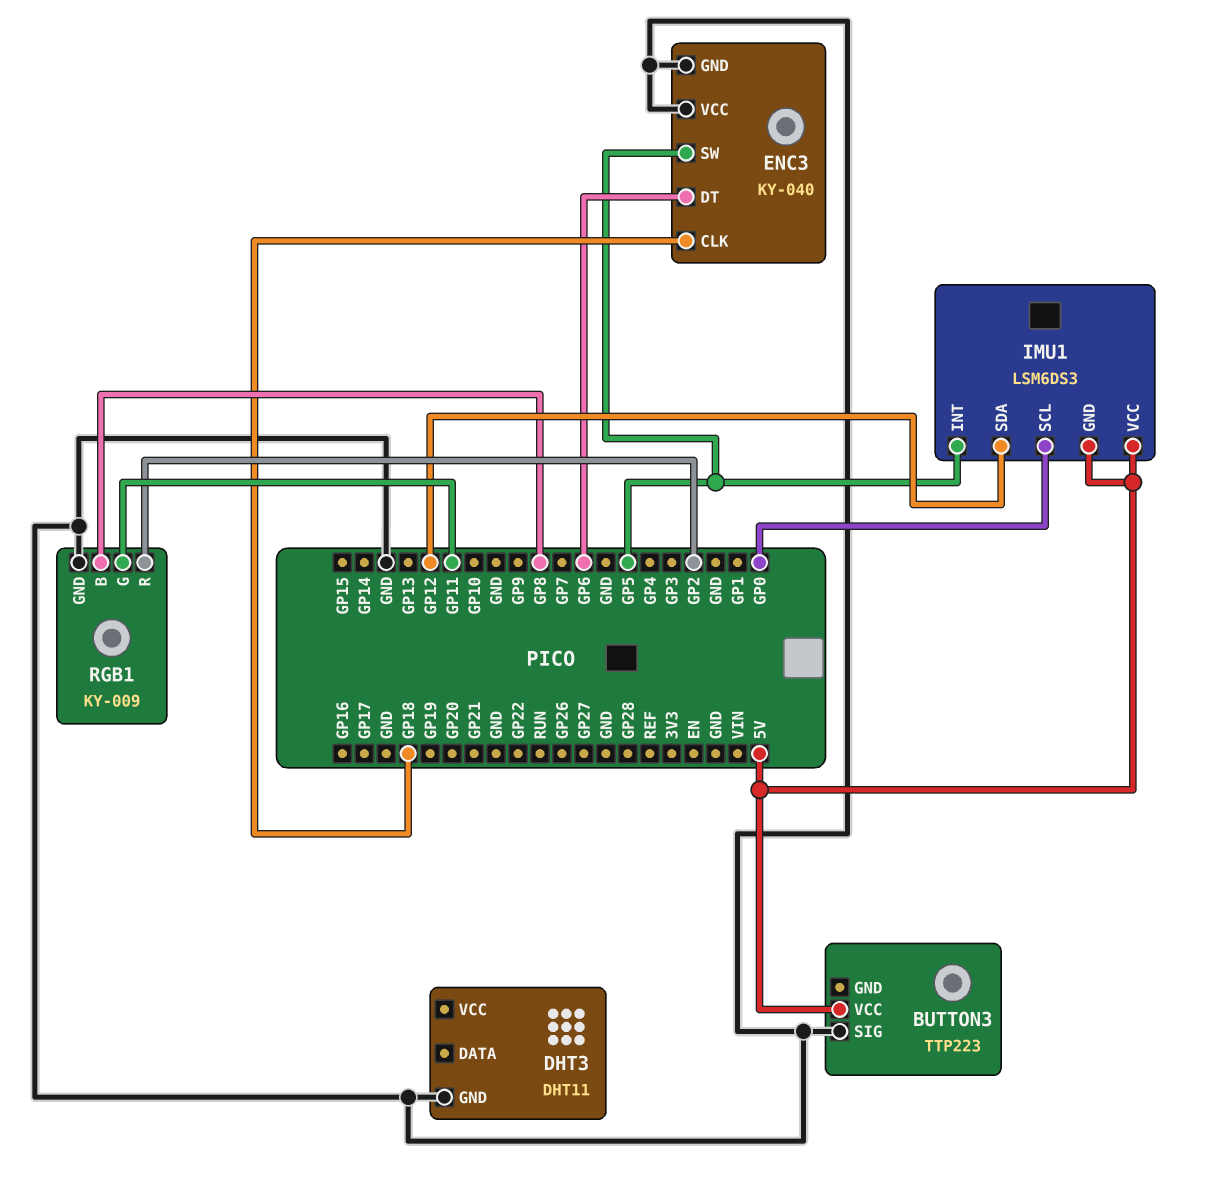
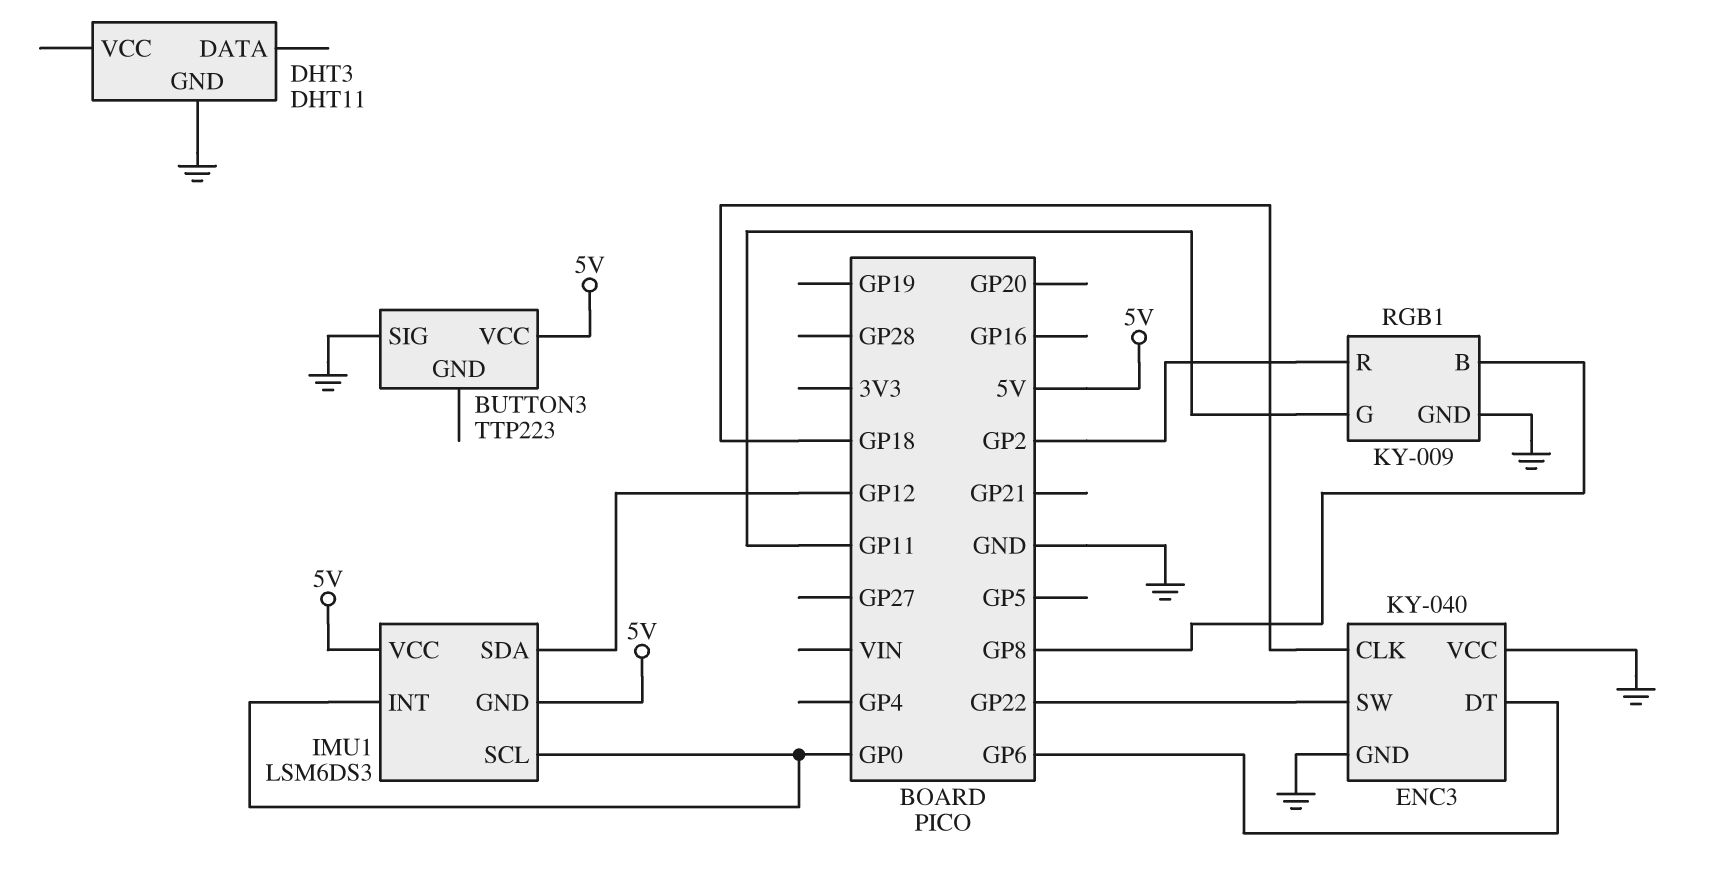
ENC3 pin SW: GP5 -> GP22
IMU1 pin INT: GP5 -> GP0

